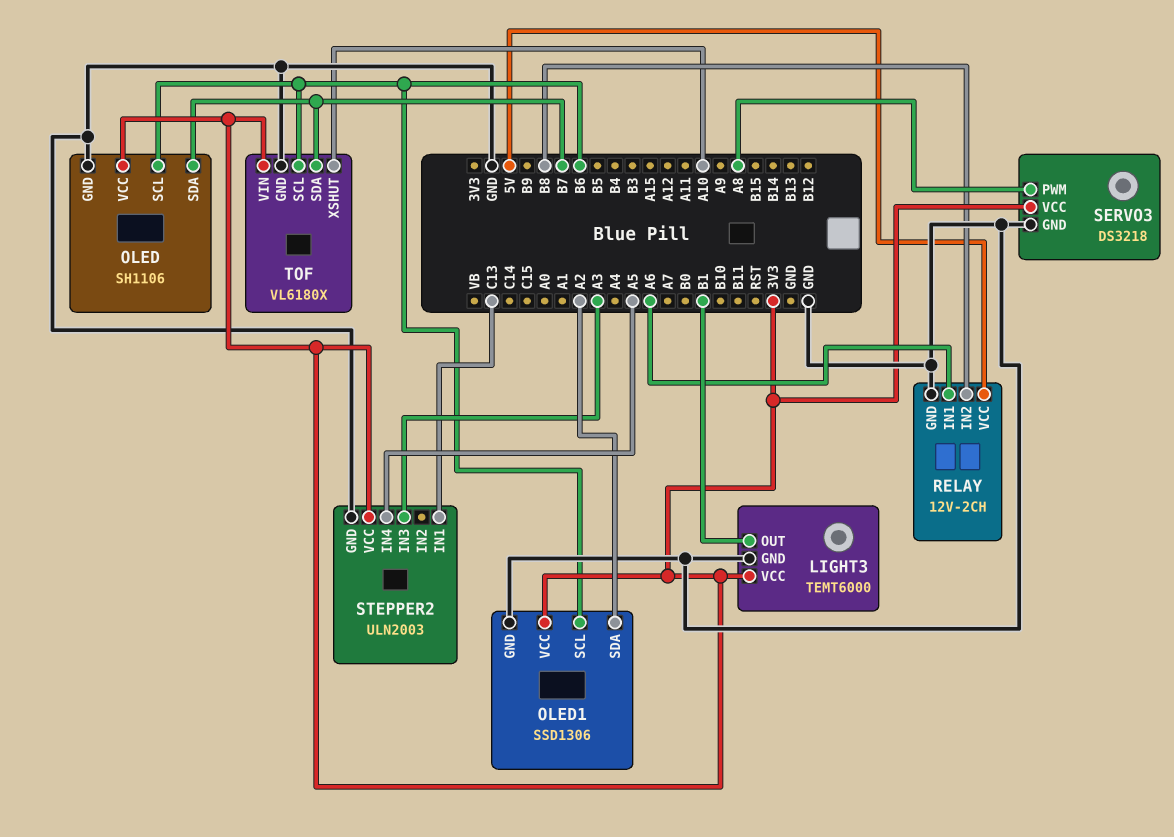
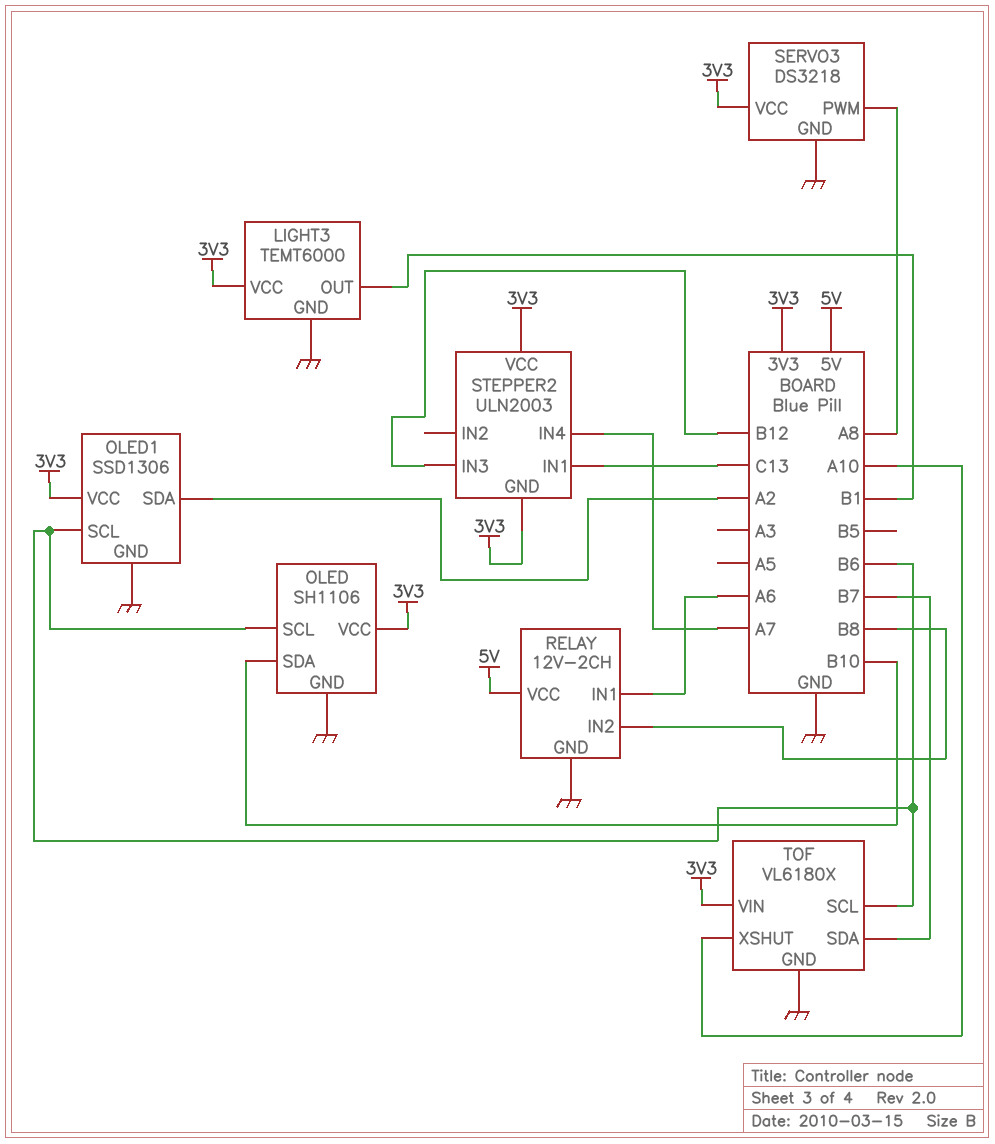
OLED pin SDA: B7 -> B10
STEPPER2 pin GND: GND -> 3V3
STEPPER2 pin IN3: A3 -> B12
STEPPER2 pin IN4: A5 -> A7

